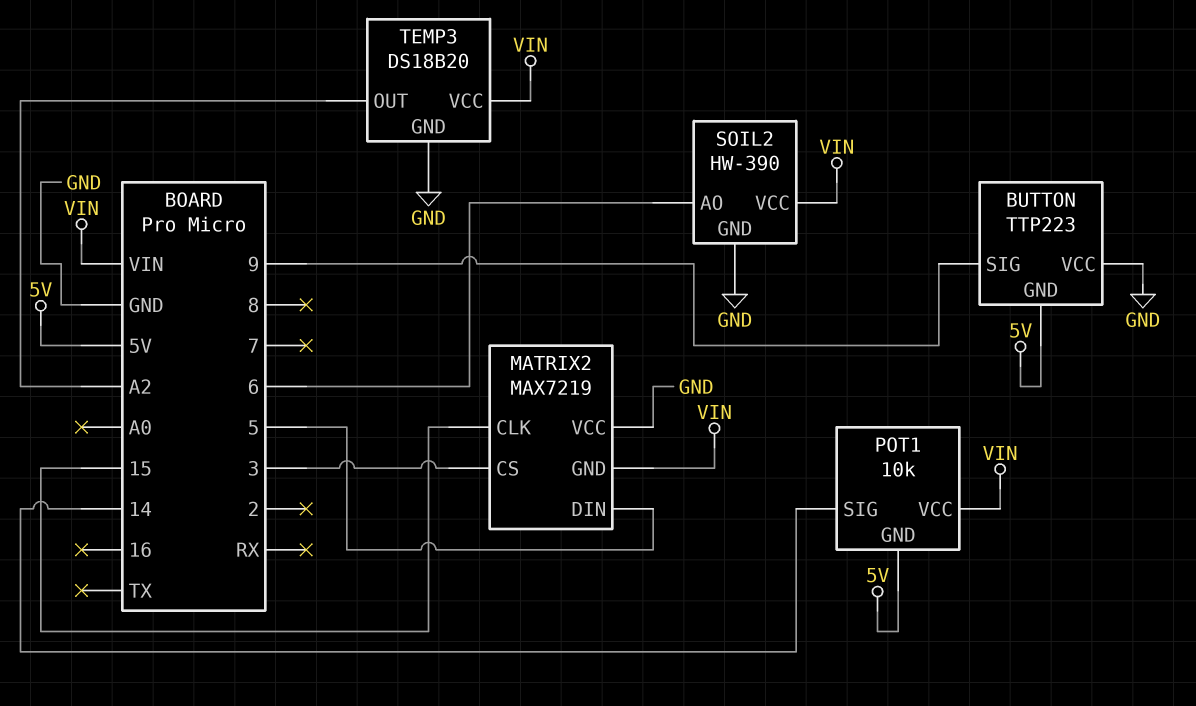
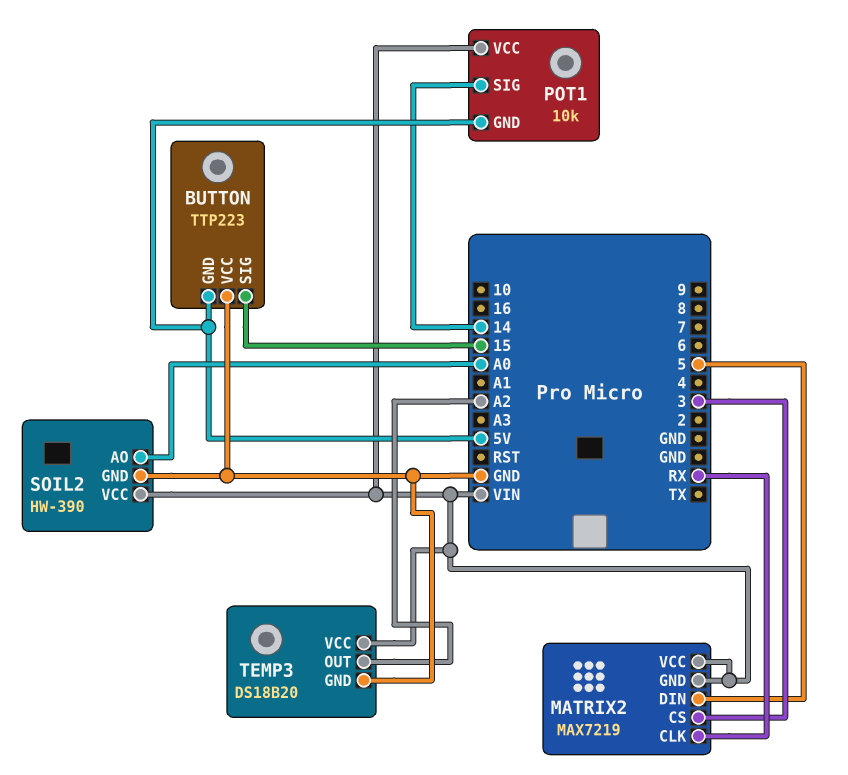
BUTTON pin SIG: 9 -> 15
MATRIX2 pin CLK: 15 -> RX
MATRIX2 pin VCC: GND -> VIN
SOIL2 pin AO: 6 -> A0

